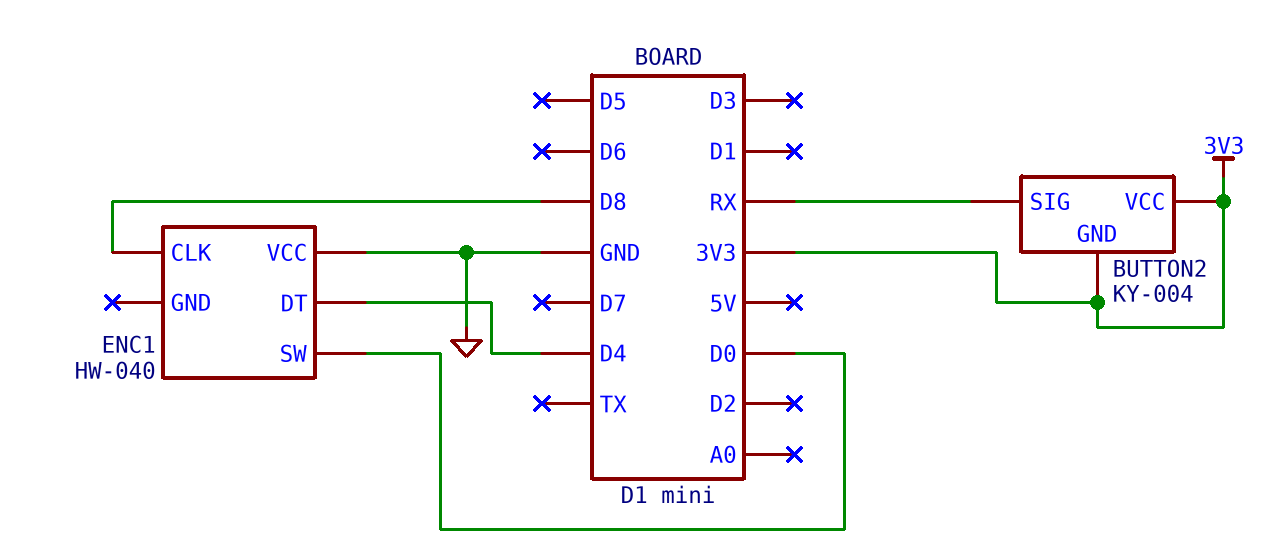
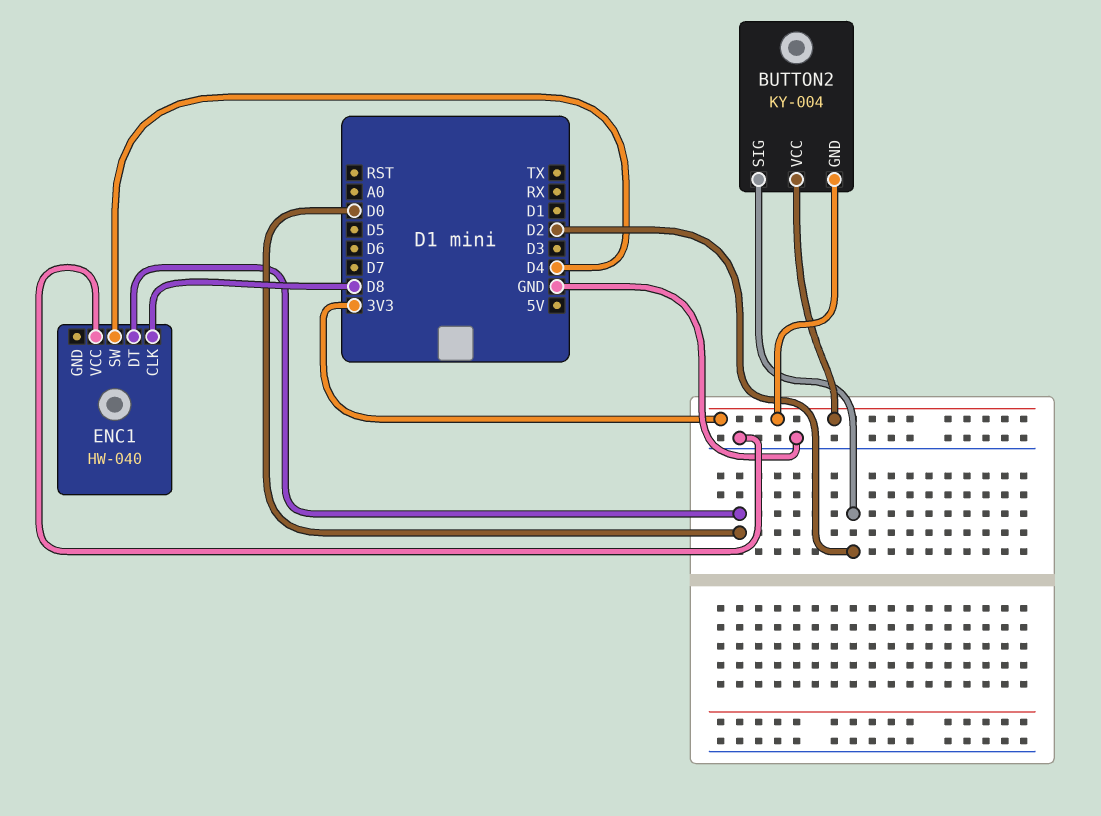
BUTTON2 pin SIG: RX -> D2
ENC1 pin DT: D4 -> D0
ENC1 pin SW: D0 -> D4

